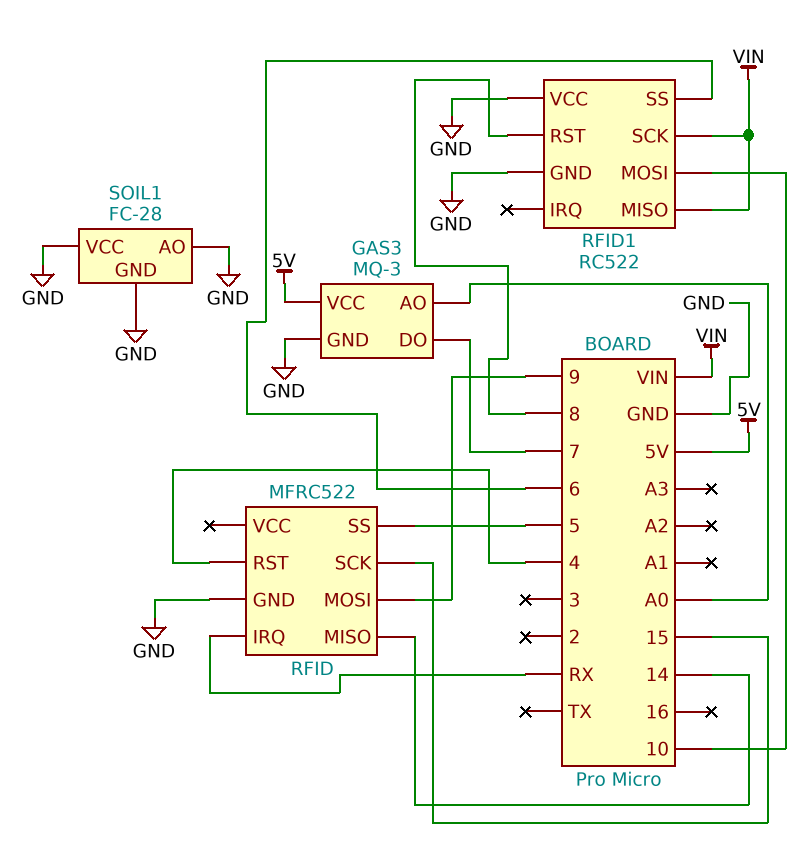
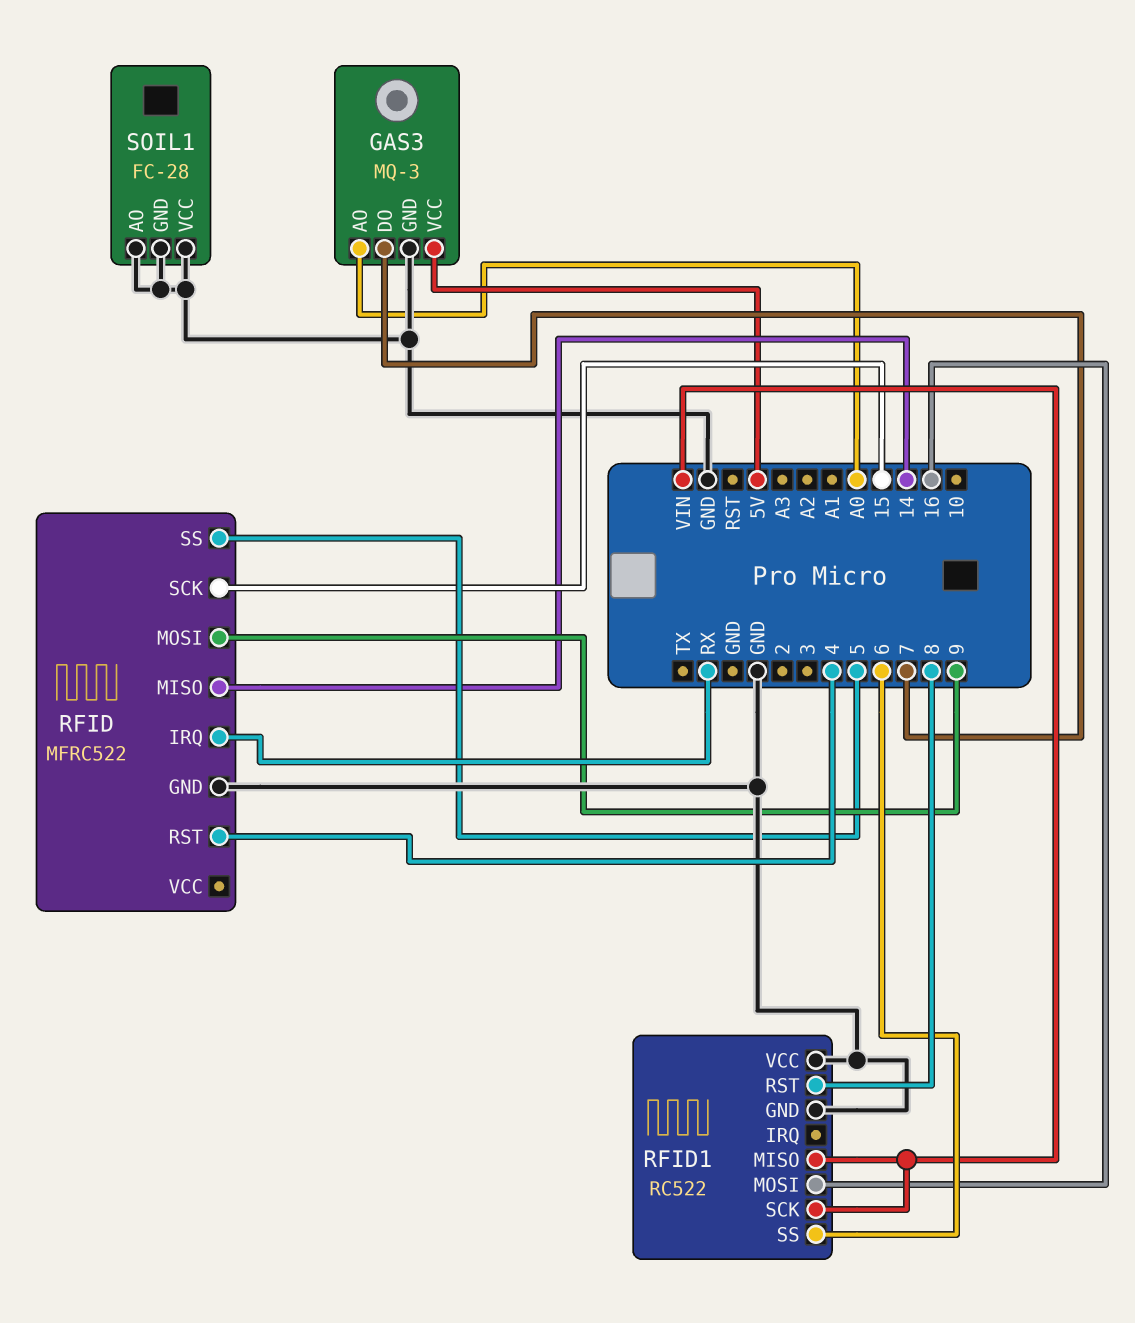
RFID1 pin MOSI: 10 -> 16

